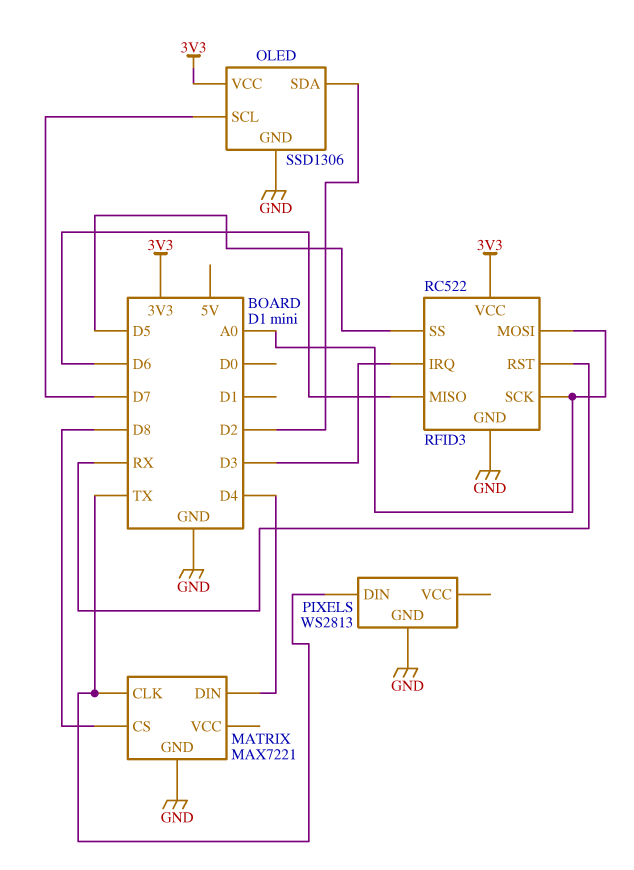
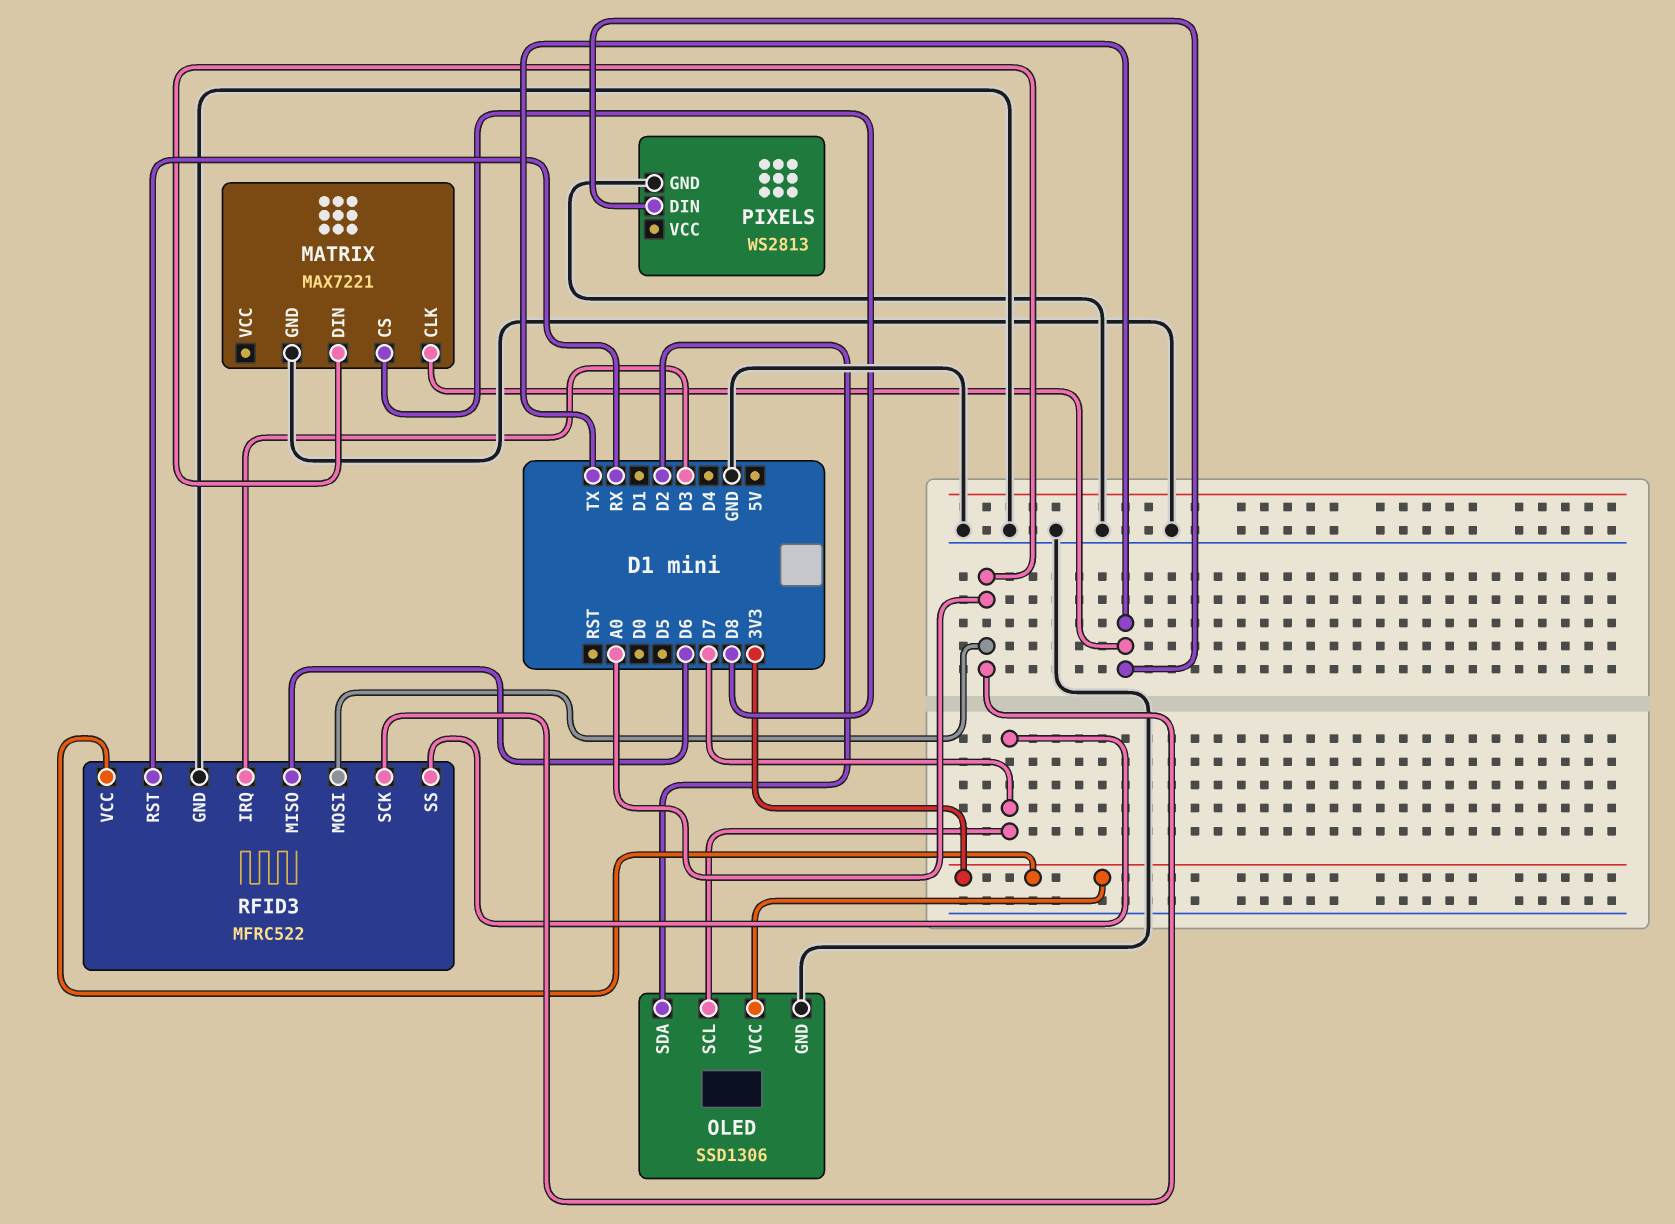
MATRIX pin DIN: D4 -> A0
RFID3: RC522 -> MFRC522
RFID3 pin SS: D5 -> D7

